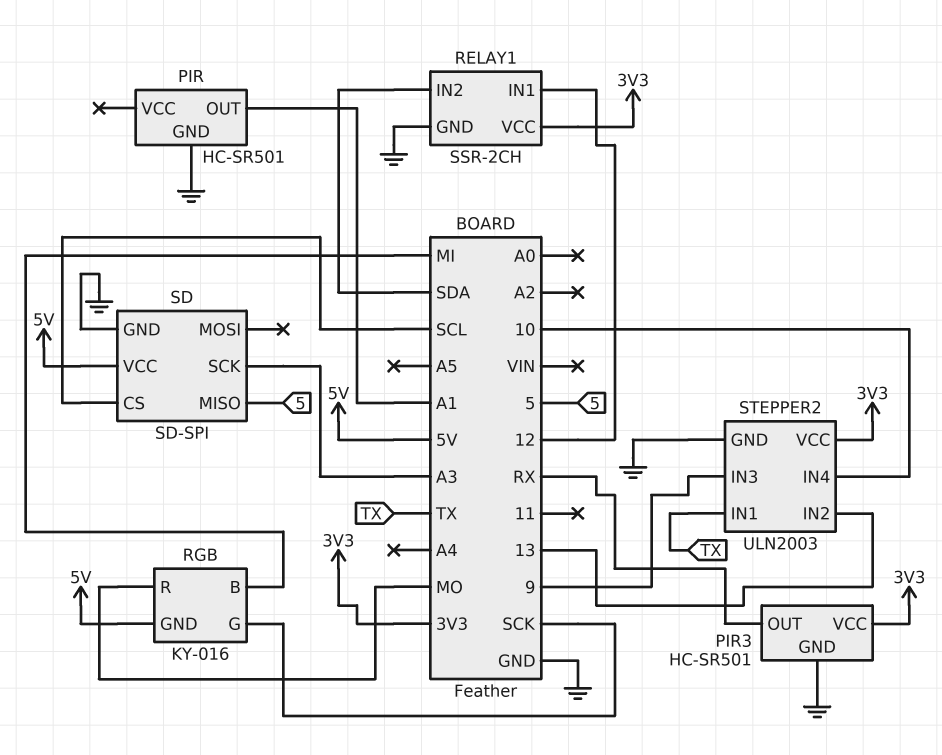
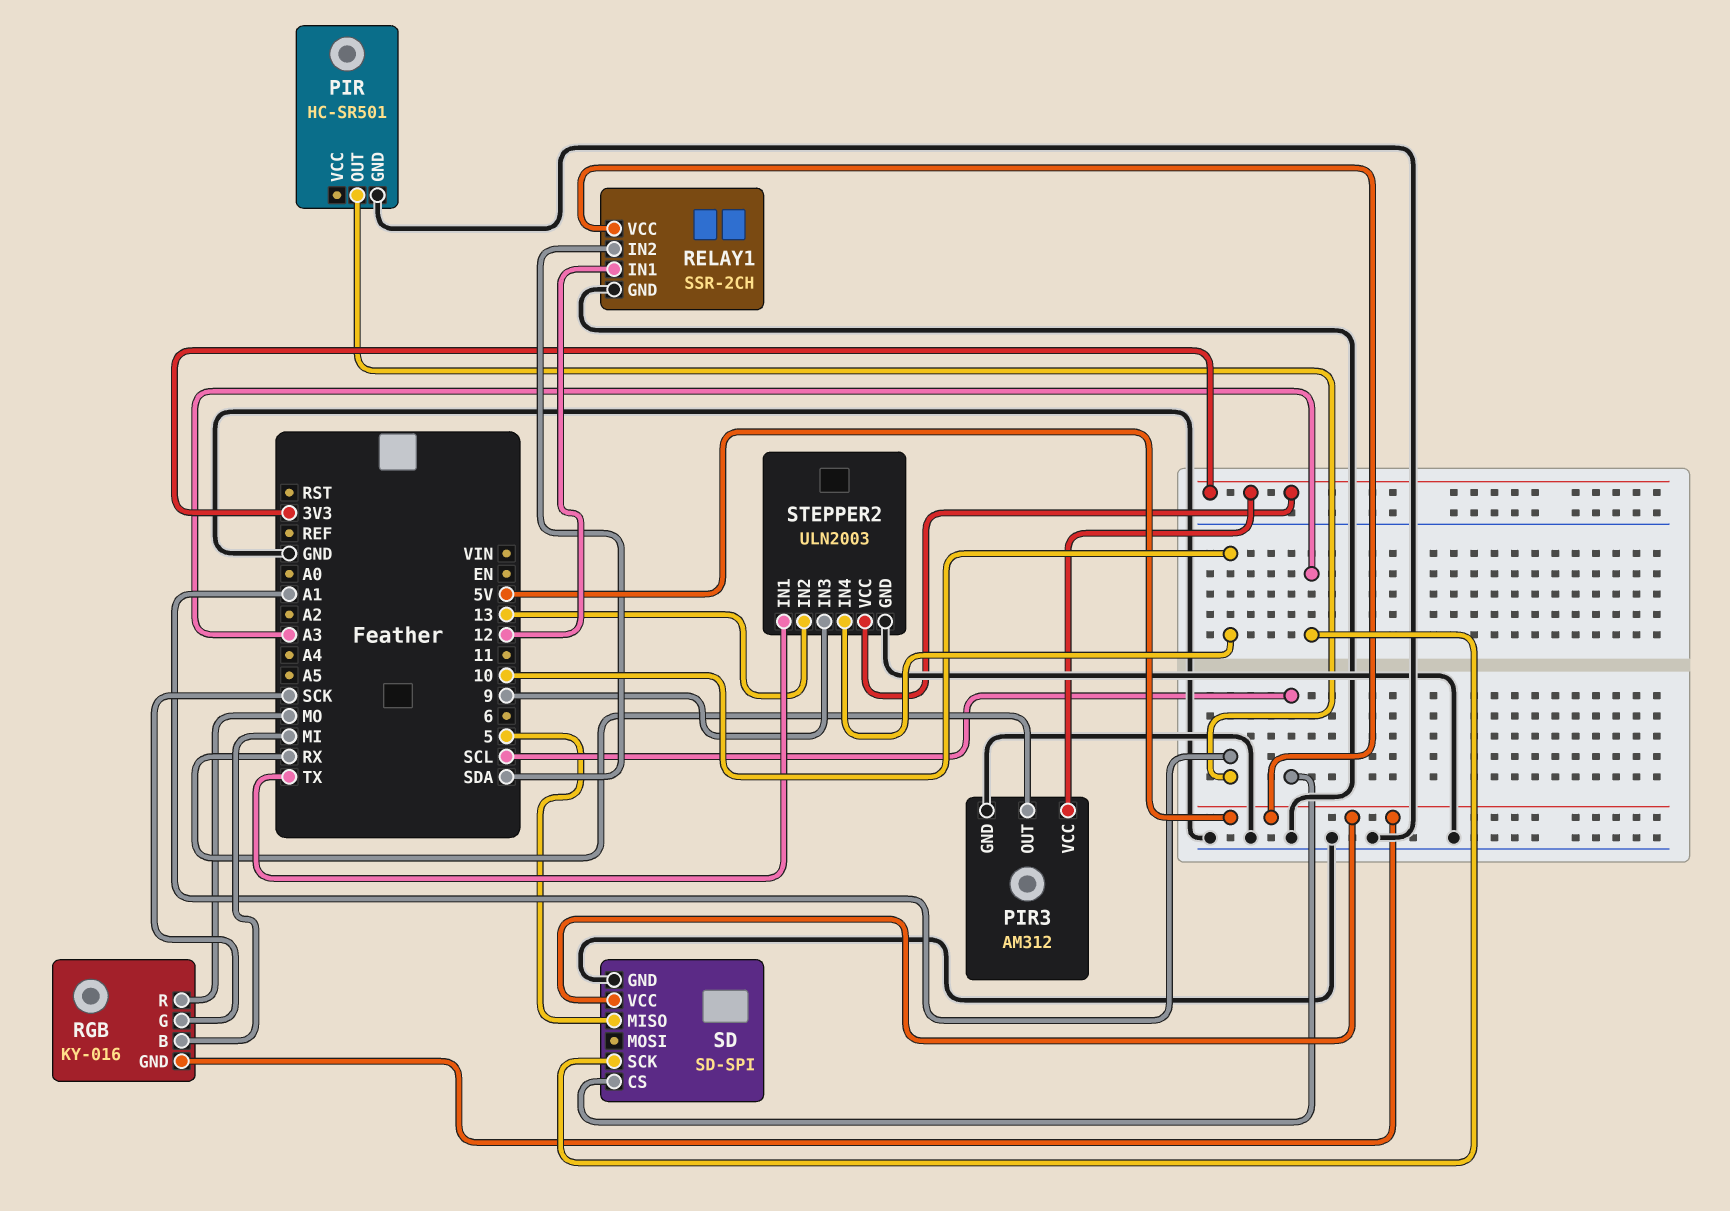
PIR3: HC-SR501 -> AM312
RELAY1 pin VCC: 3V3 -> 5V

